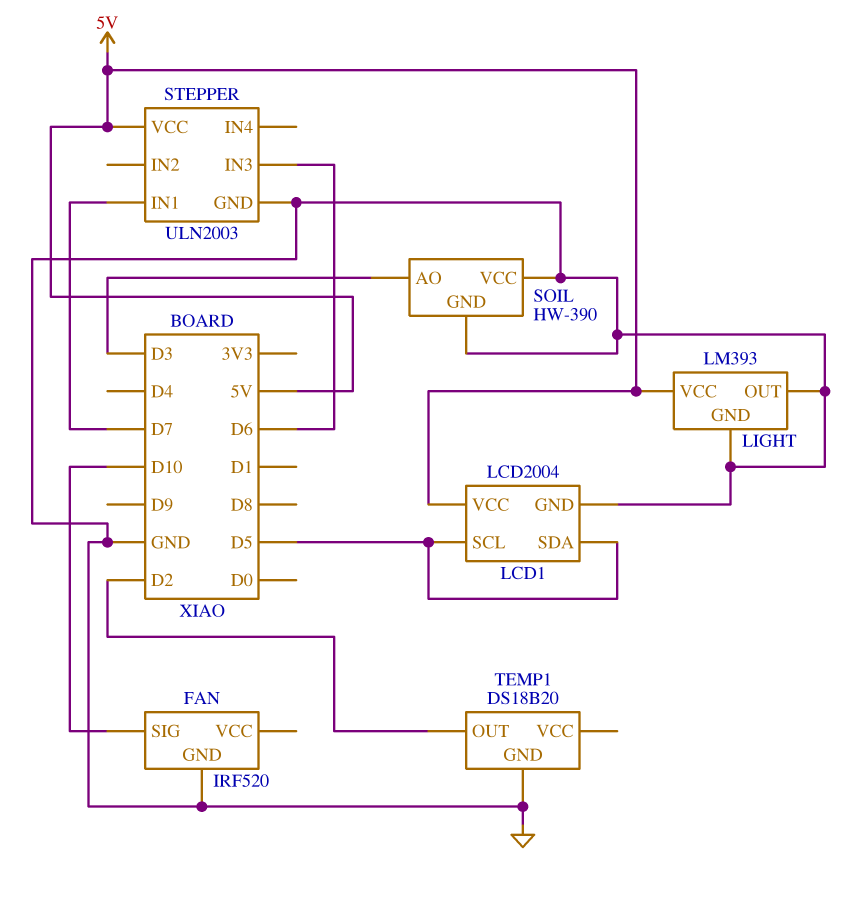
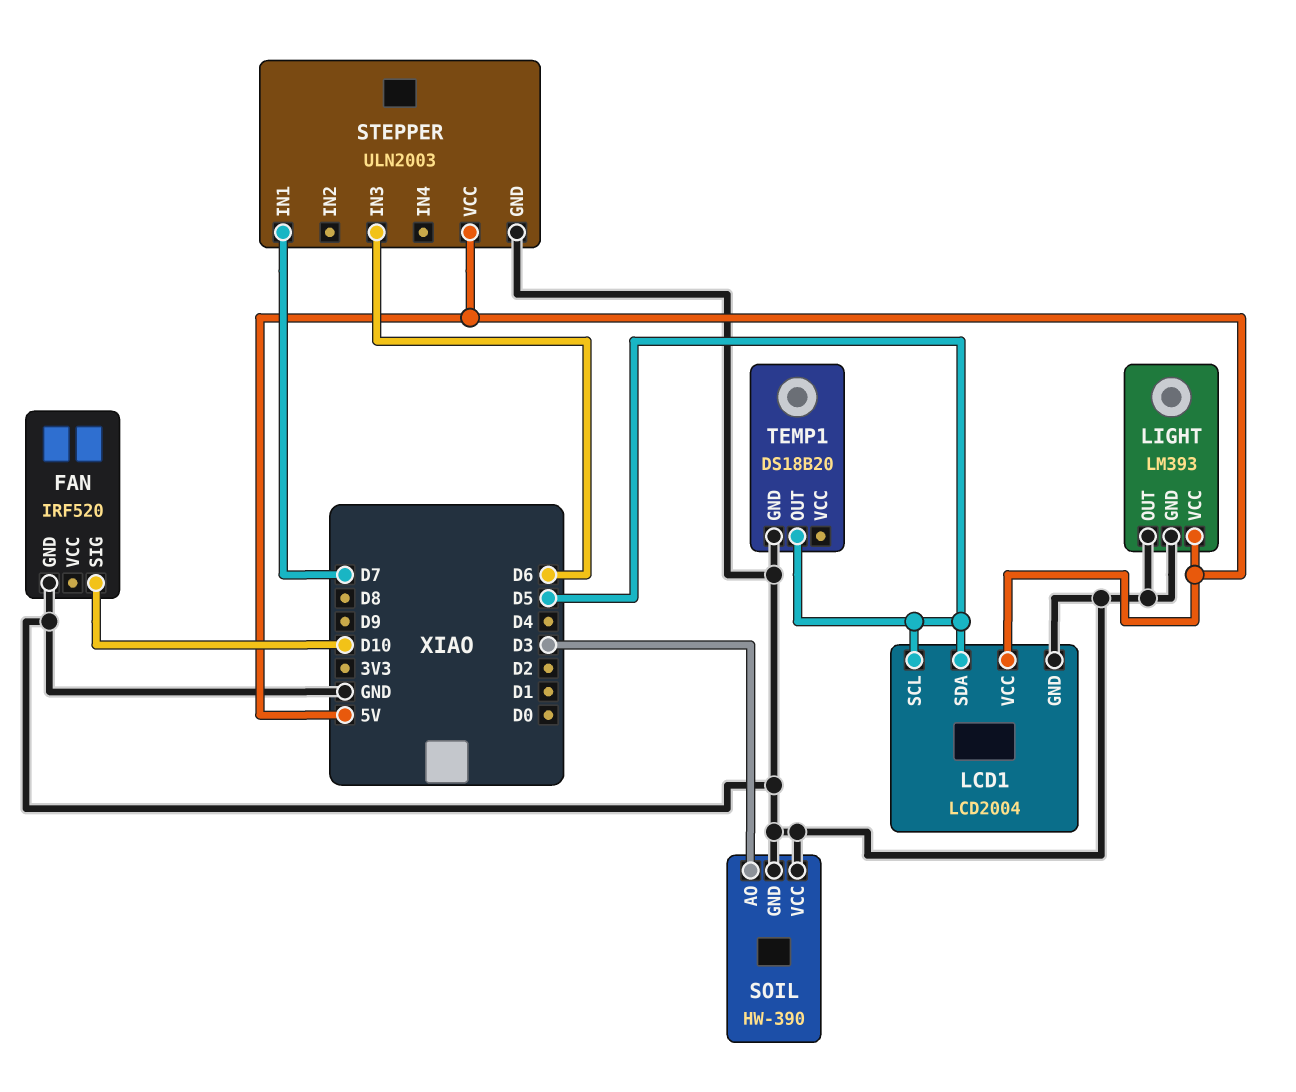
TEMP1 pin OUT: D2 -> D5

